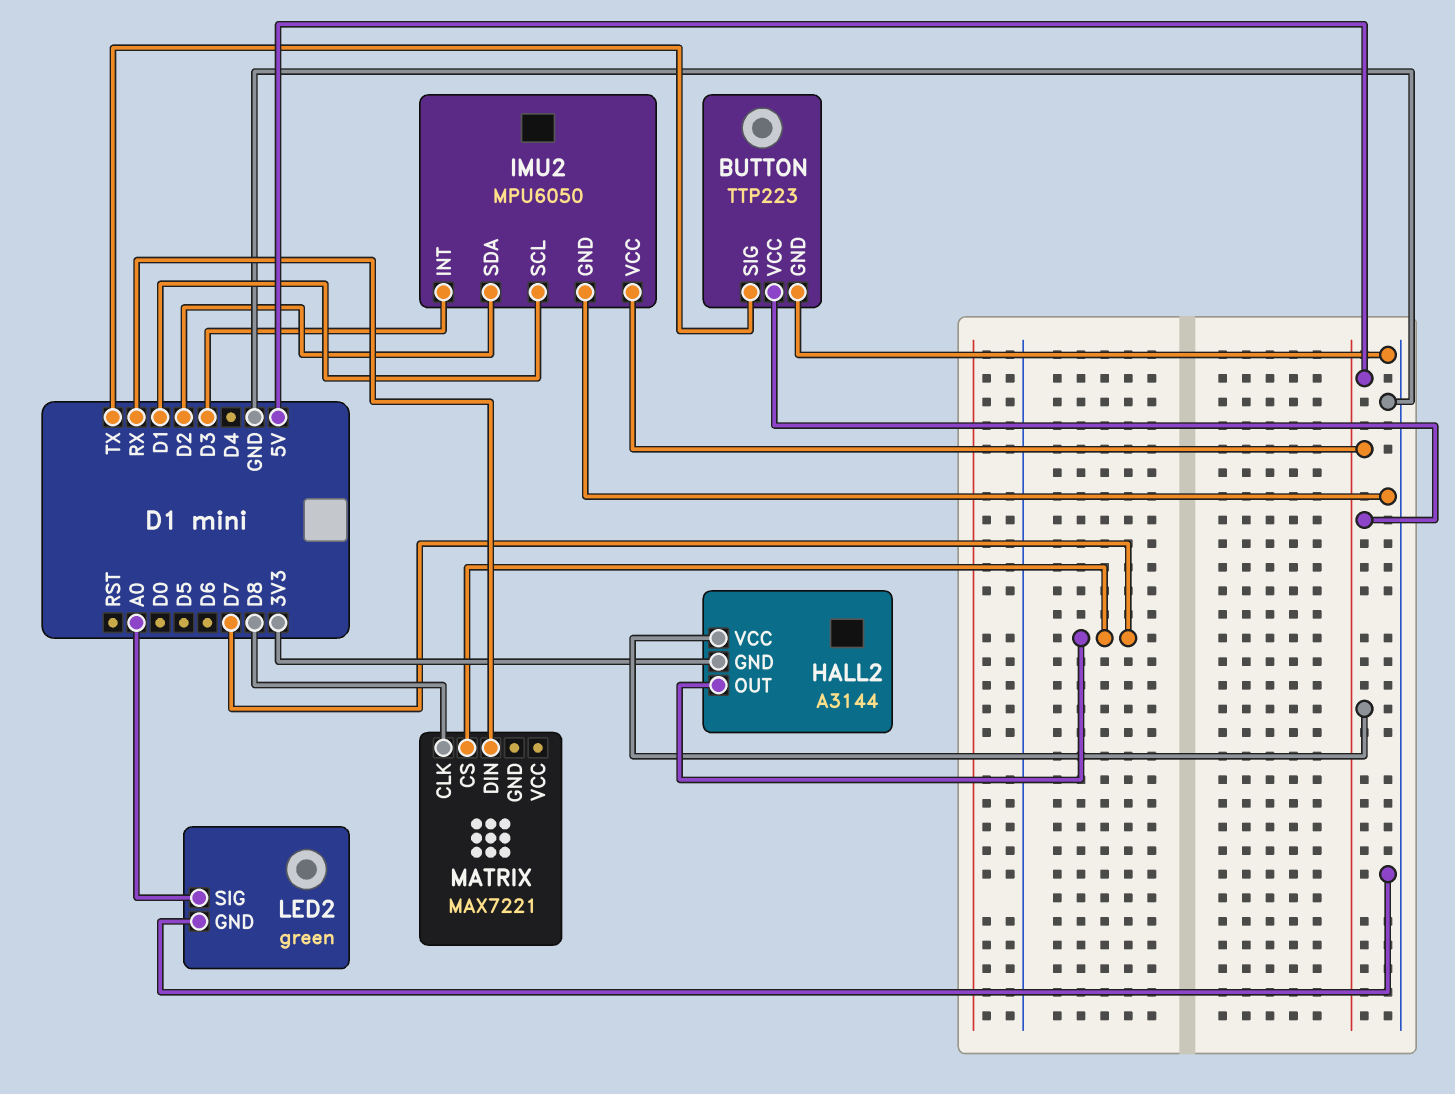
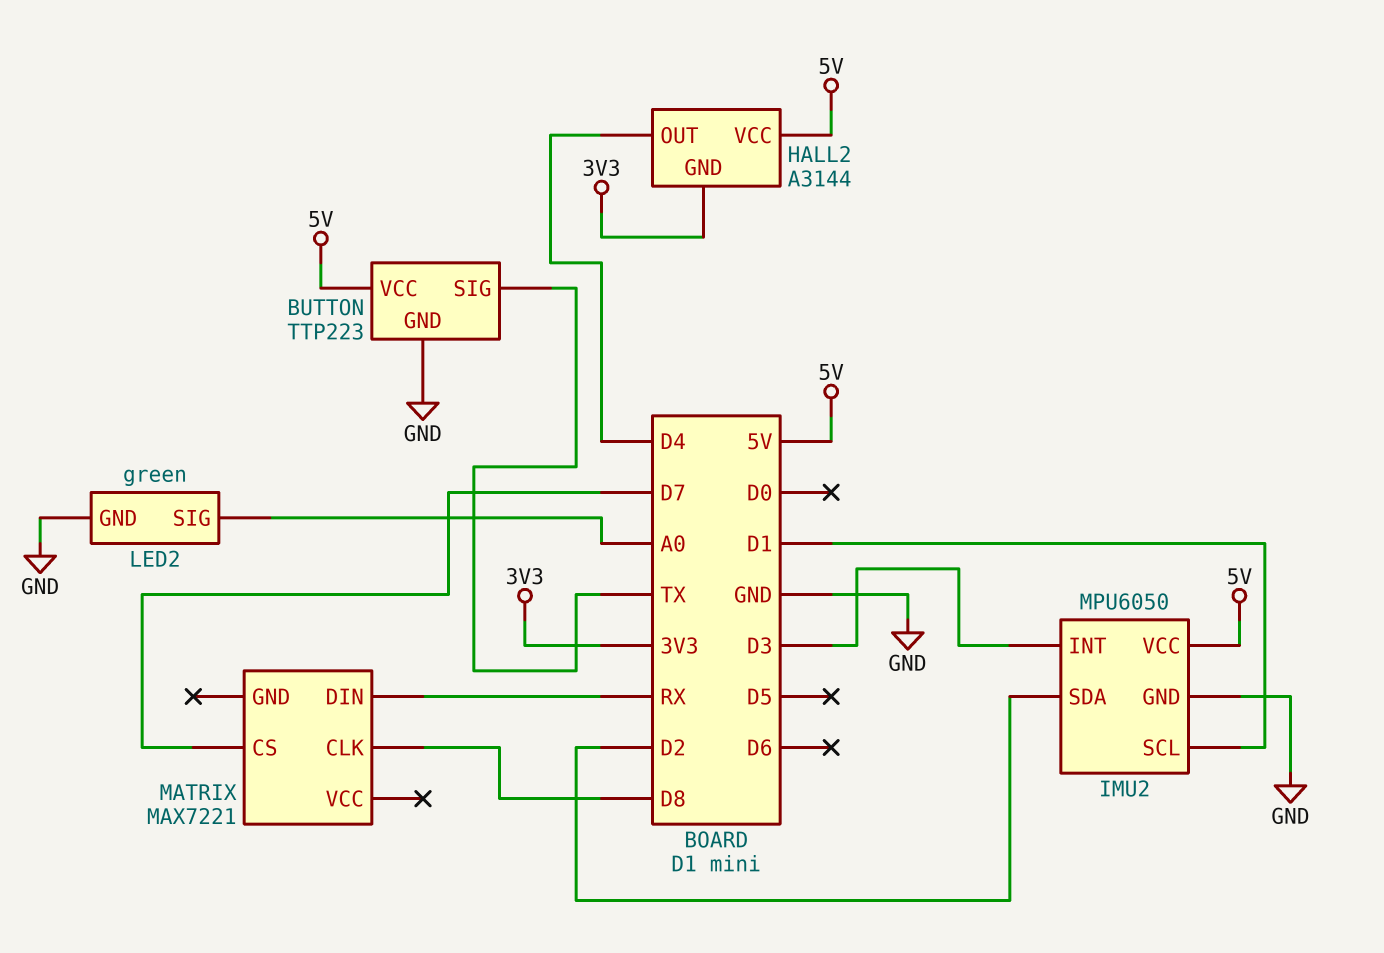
HALL2 pin OUT: D7 -> D4

